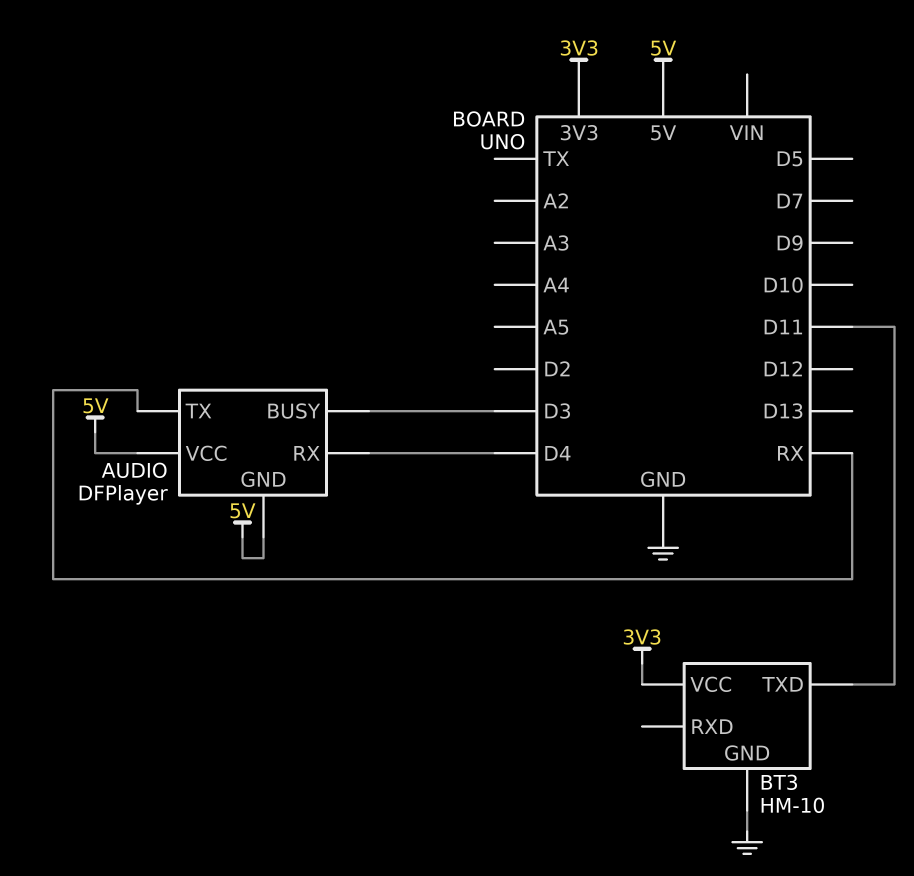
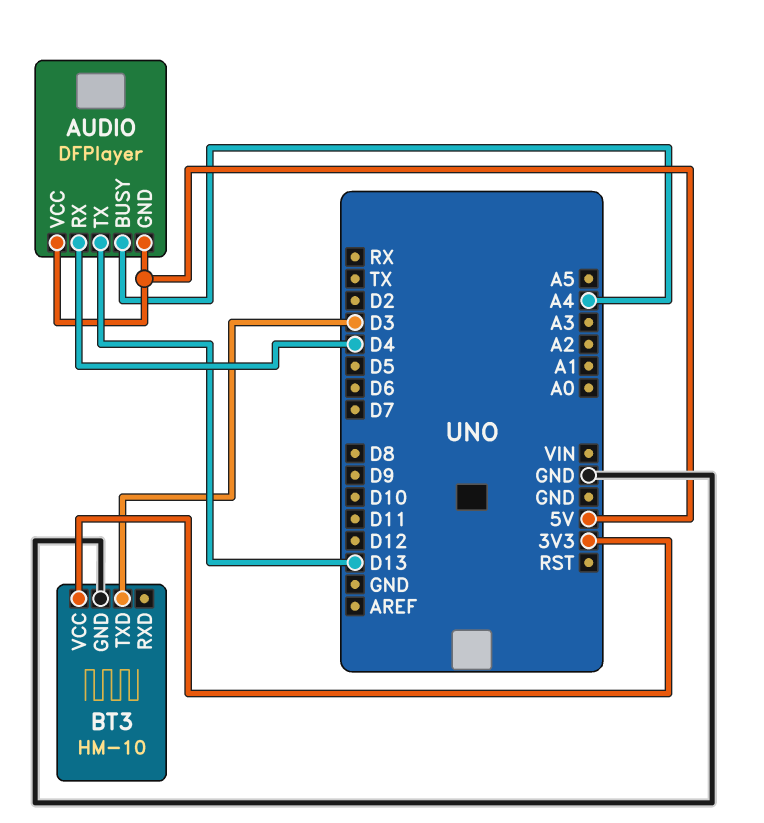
AUDIO pin BUSY: D3 -> A4
AUDIO pin TX: RX -> D13
BT3 pin TXD: D11 -> D3

